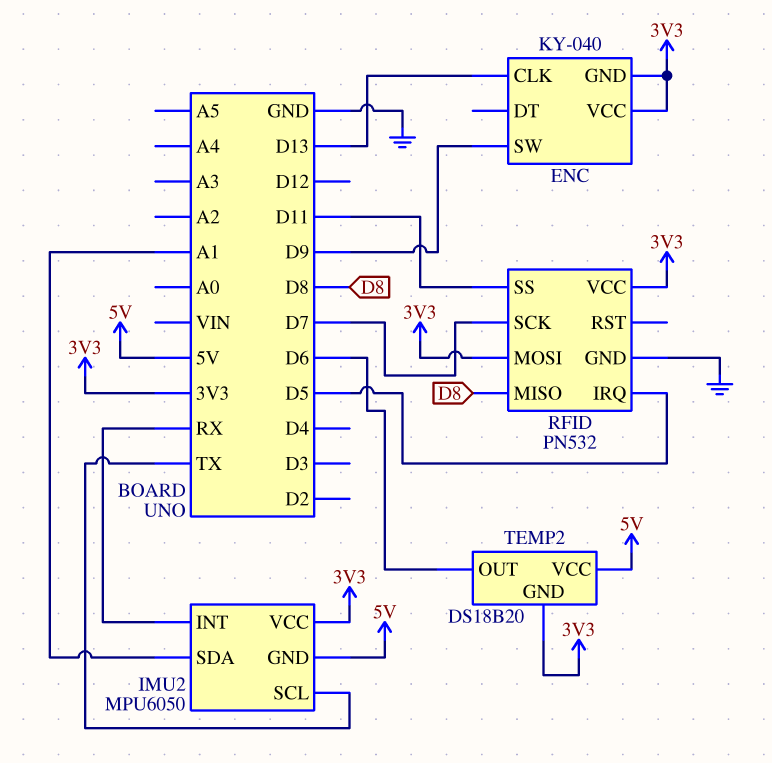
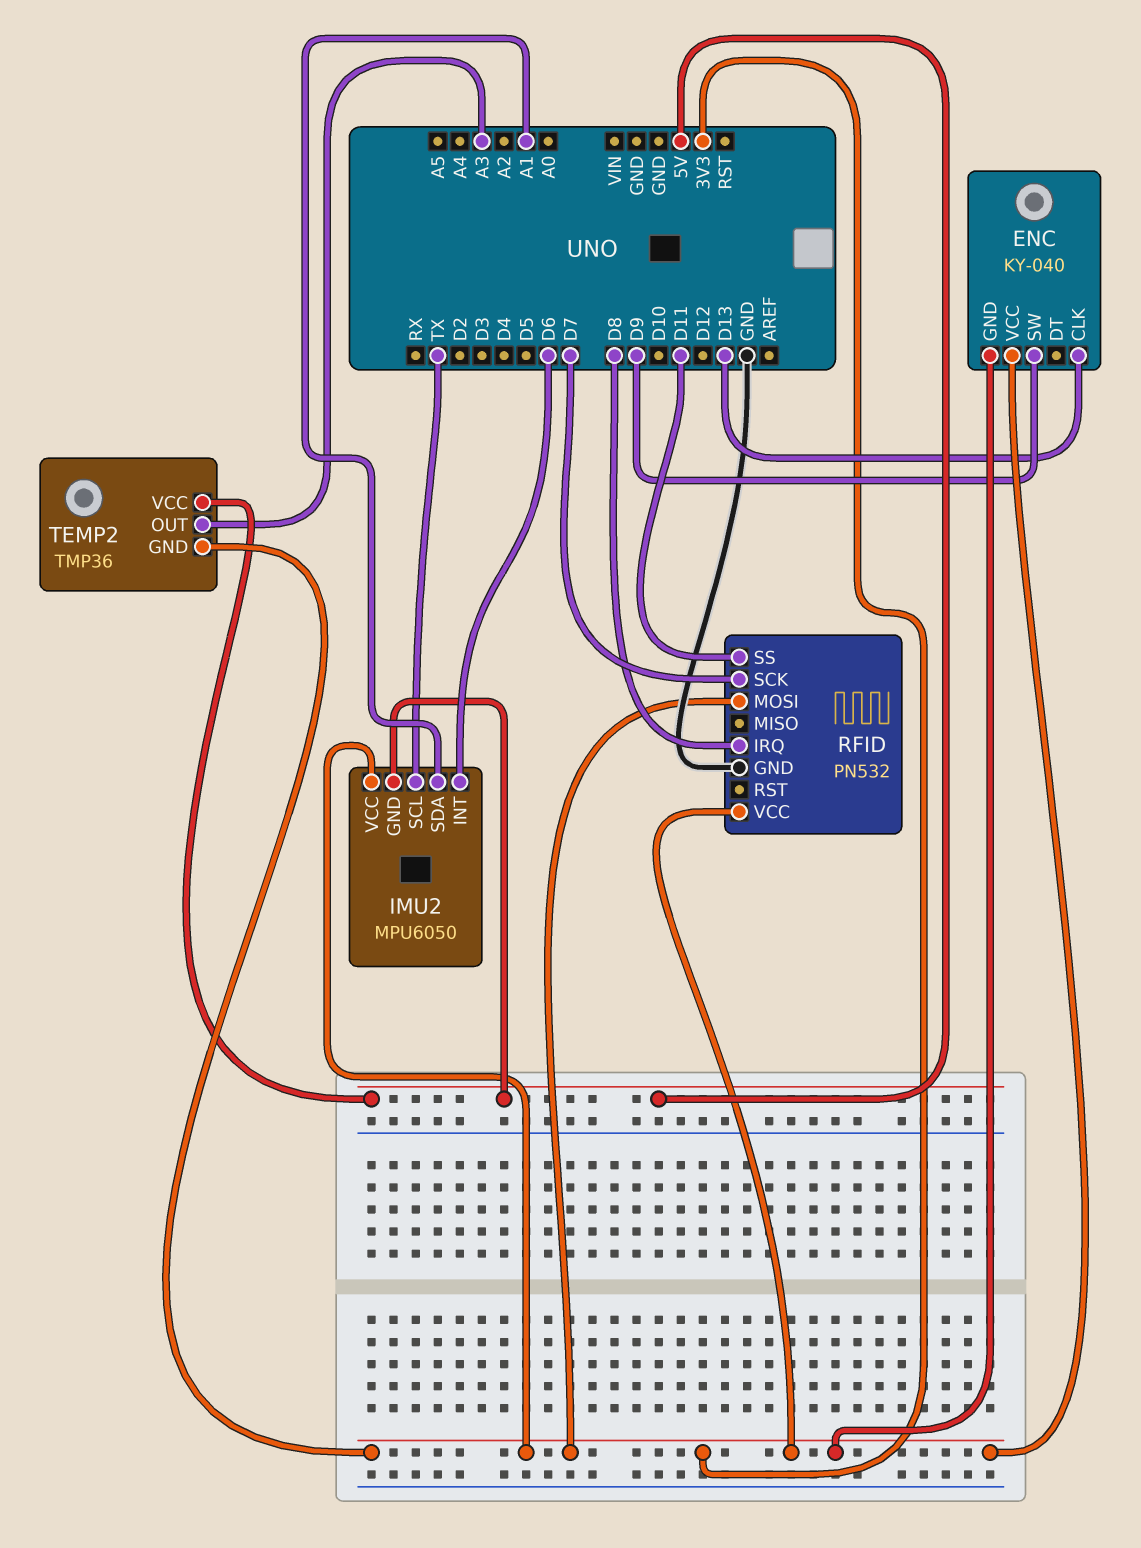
IMU2 pin INT: RX -> D6
RFID pin IRQ: D5 -> D8
RFID pin MISO: D8 -> none
TEMP2: DS18B20 -> TMP36
TEMP2 pin OUT: D6 -> A3

